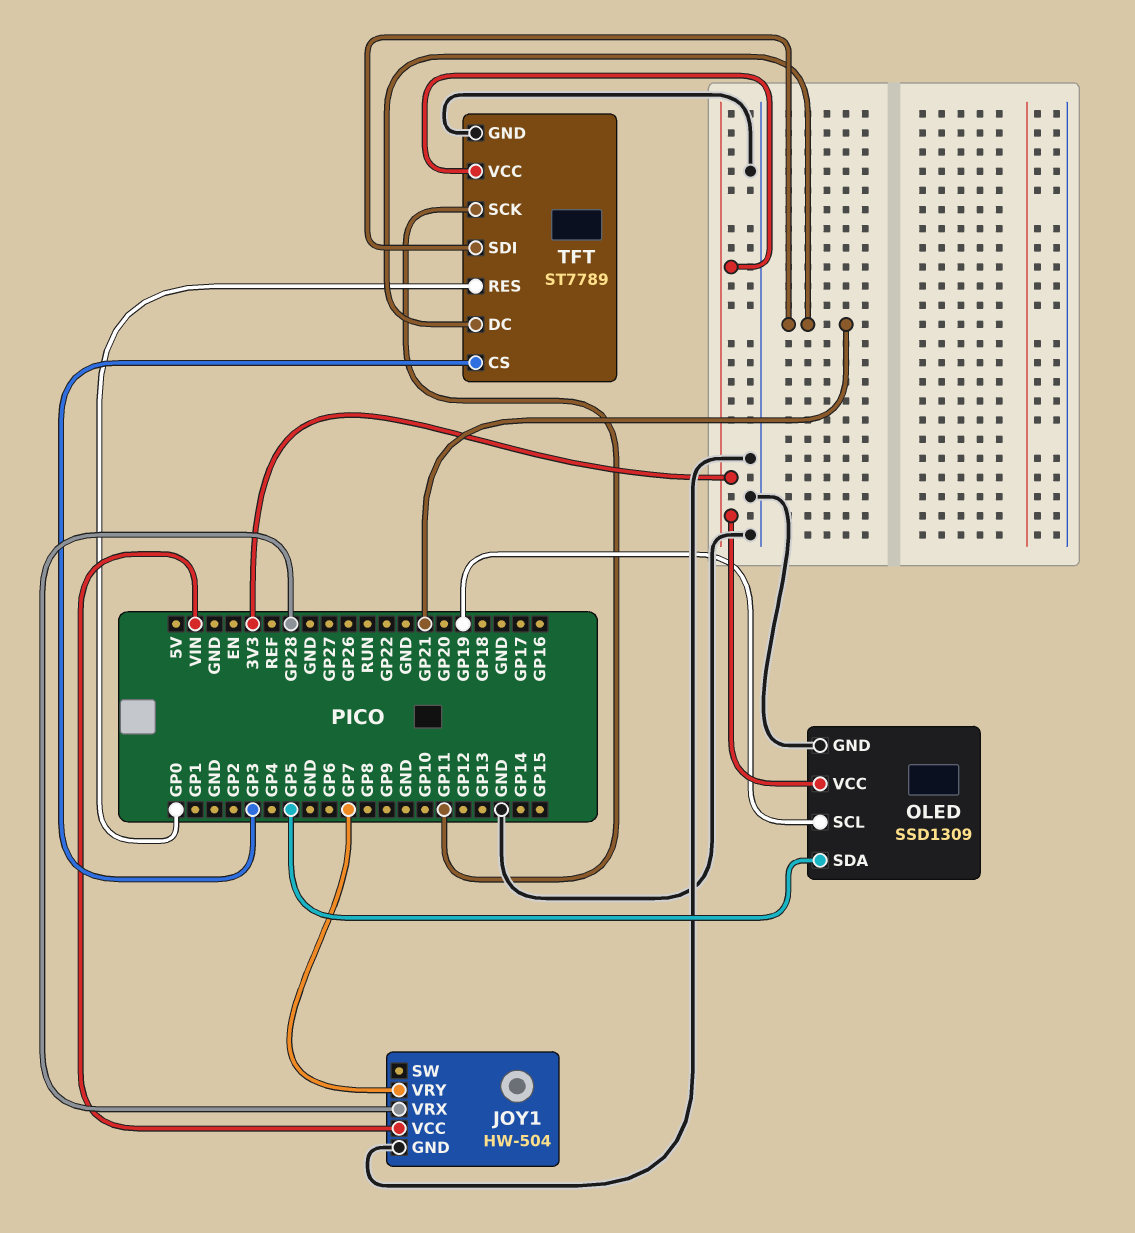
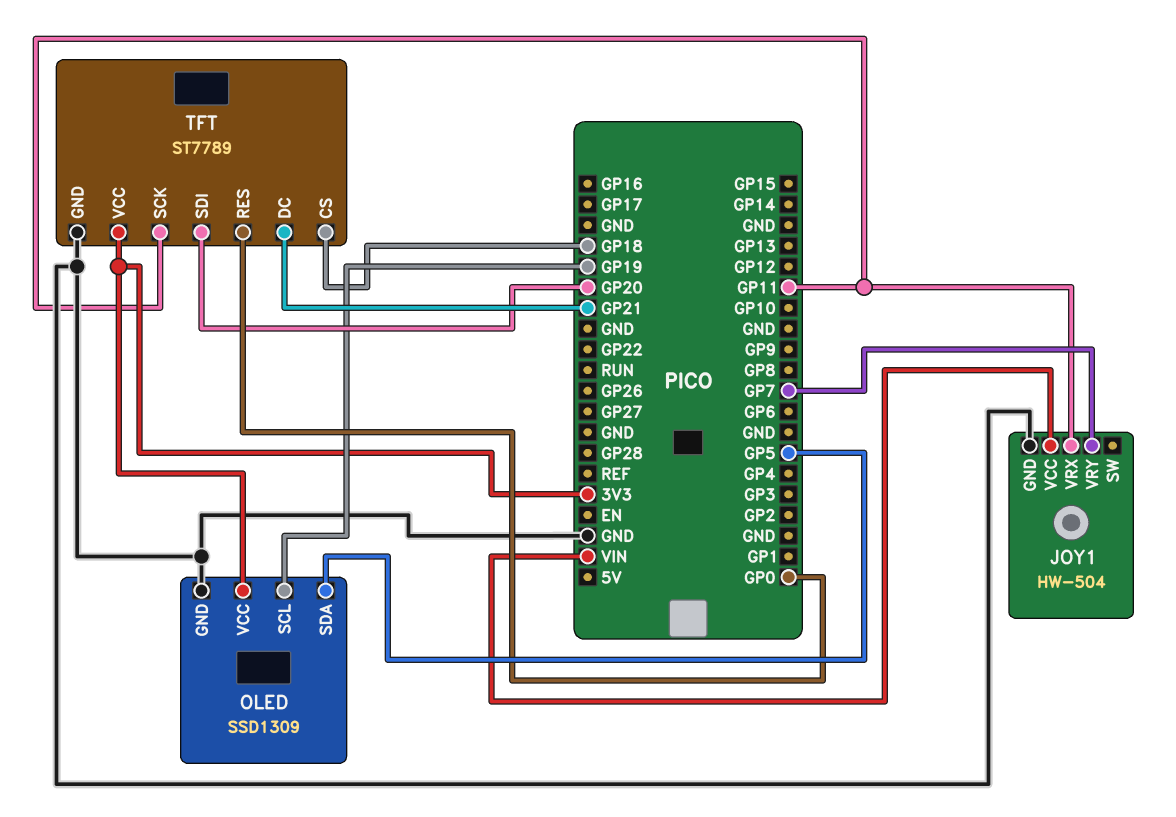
JOY1 pin VRX: GP28 -> GP11
TFT pin CS: GP3 -> GP18
TFT pin SDI: GP21 -> GP20

